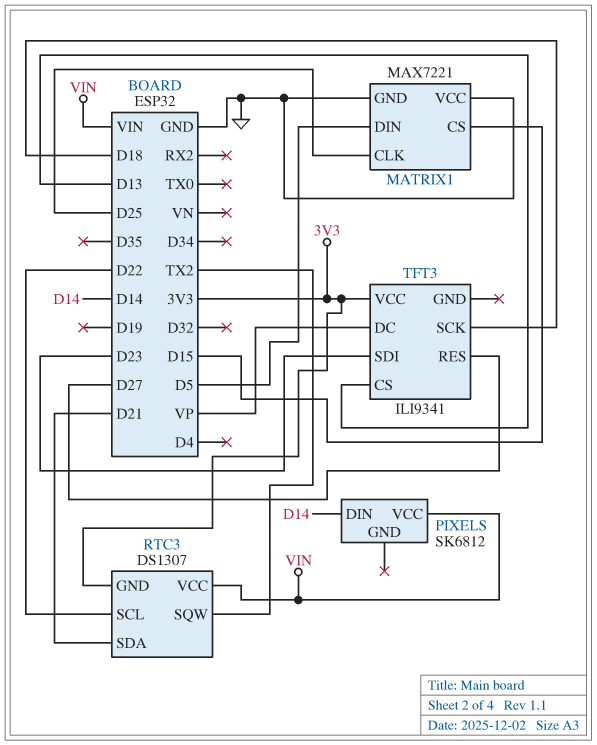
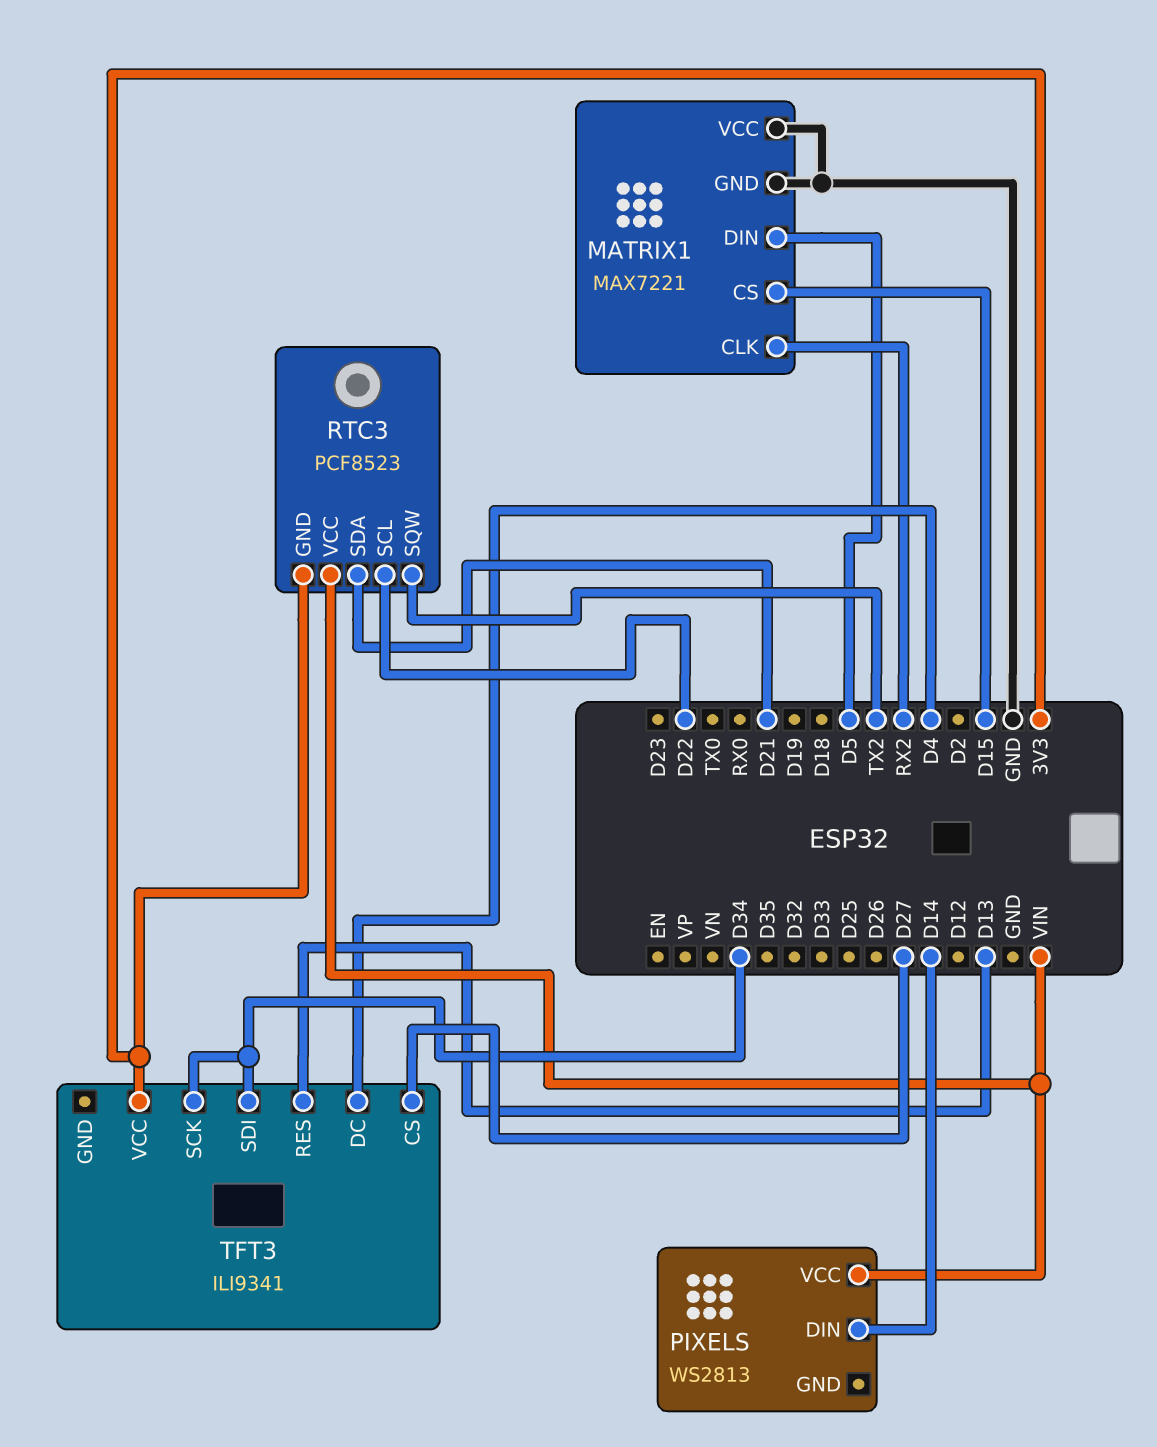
MATRIX1 pin CLK: D25 -> RX2
PIXELS: SK6812 -> WS2813
RTC3: DS1307 -> PCF8523
TFT3 pin CS: D13 -> D27
TFT3 pin DC: VP -> D4
TFT3 pin RES: D27 -> D13
TFT3 pin SCK: D18 -> D34
TFT3 pin SDI: D23 -> D34

